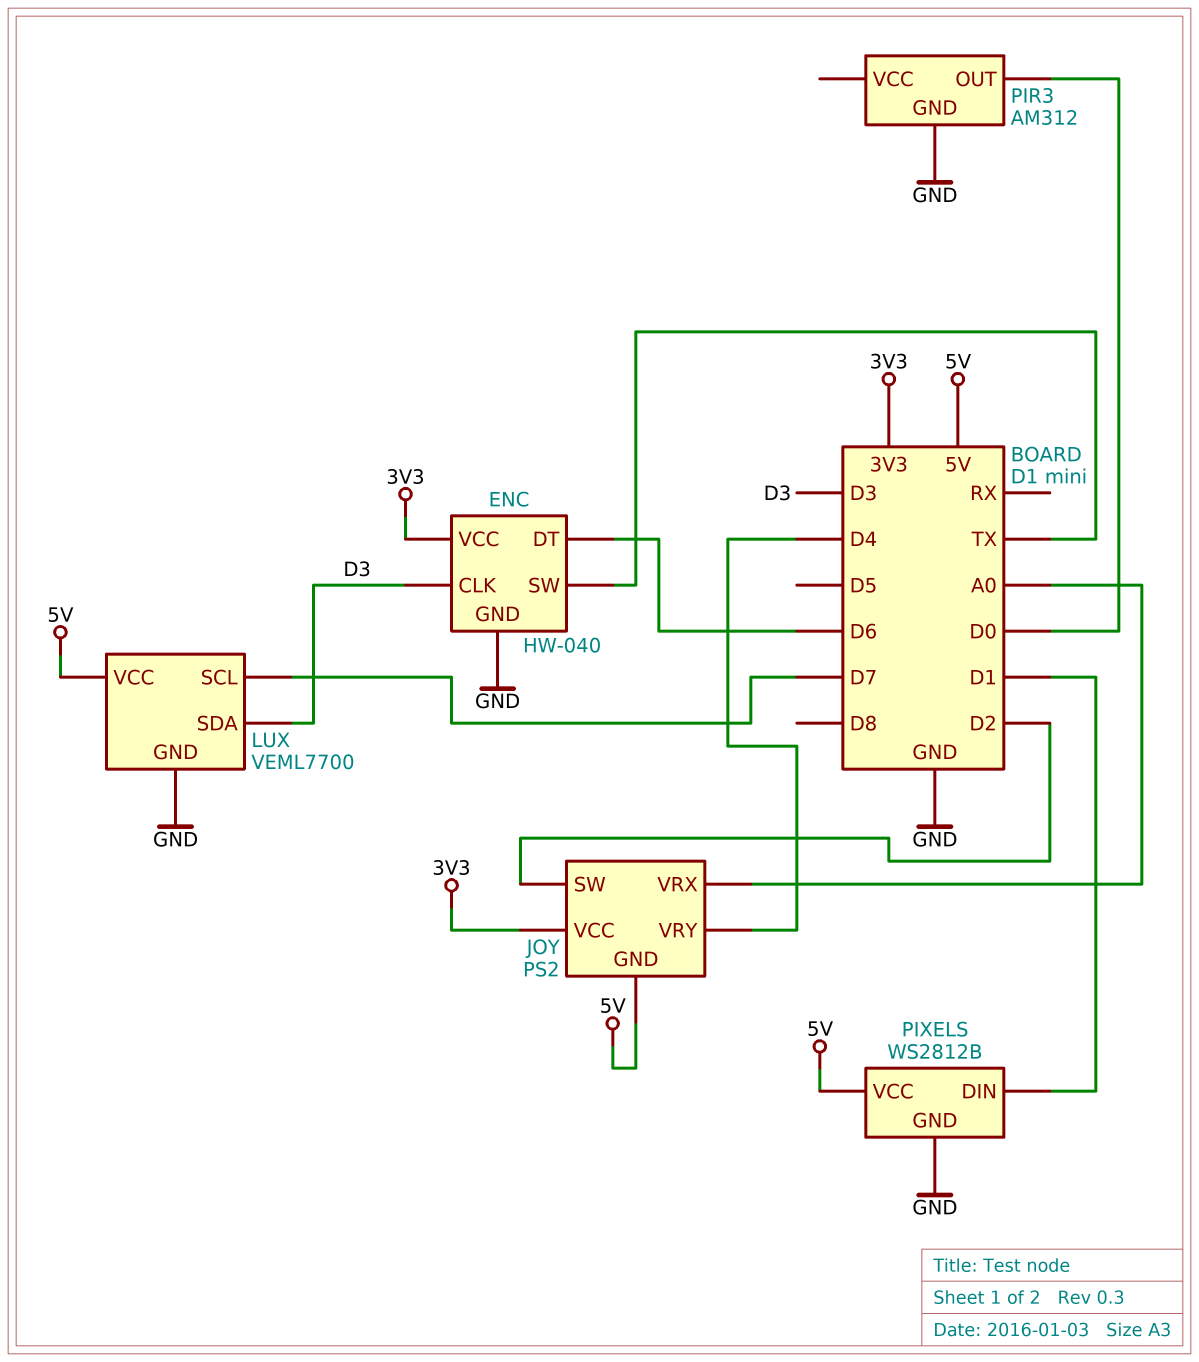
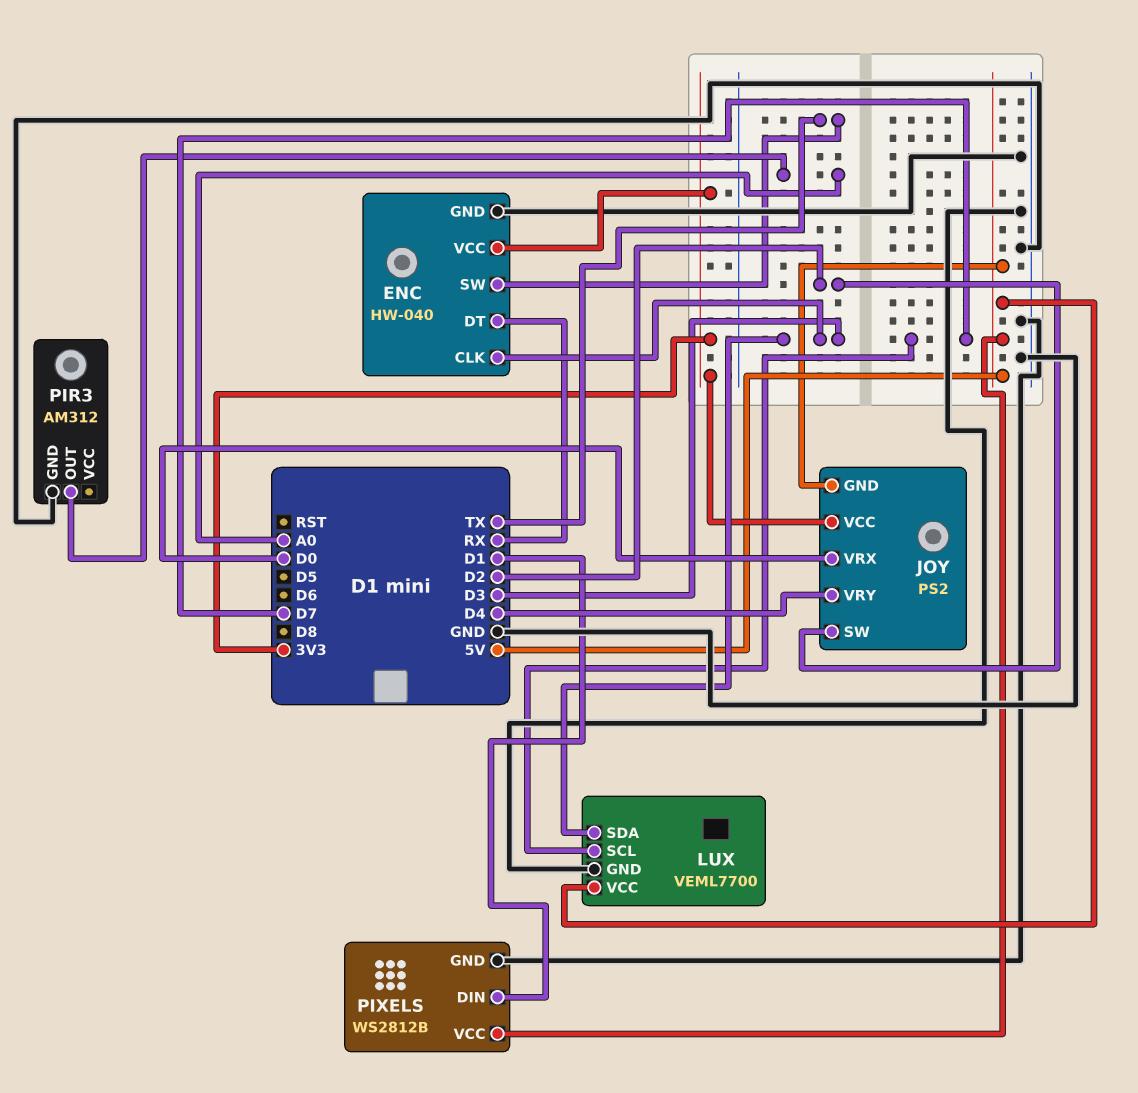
ENC pin DT: D6 -> RX
JOY pin VRX: A0 -> D0
PIR3 pin OUT: D0 -> A0

